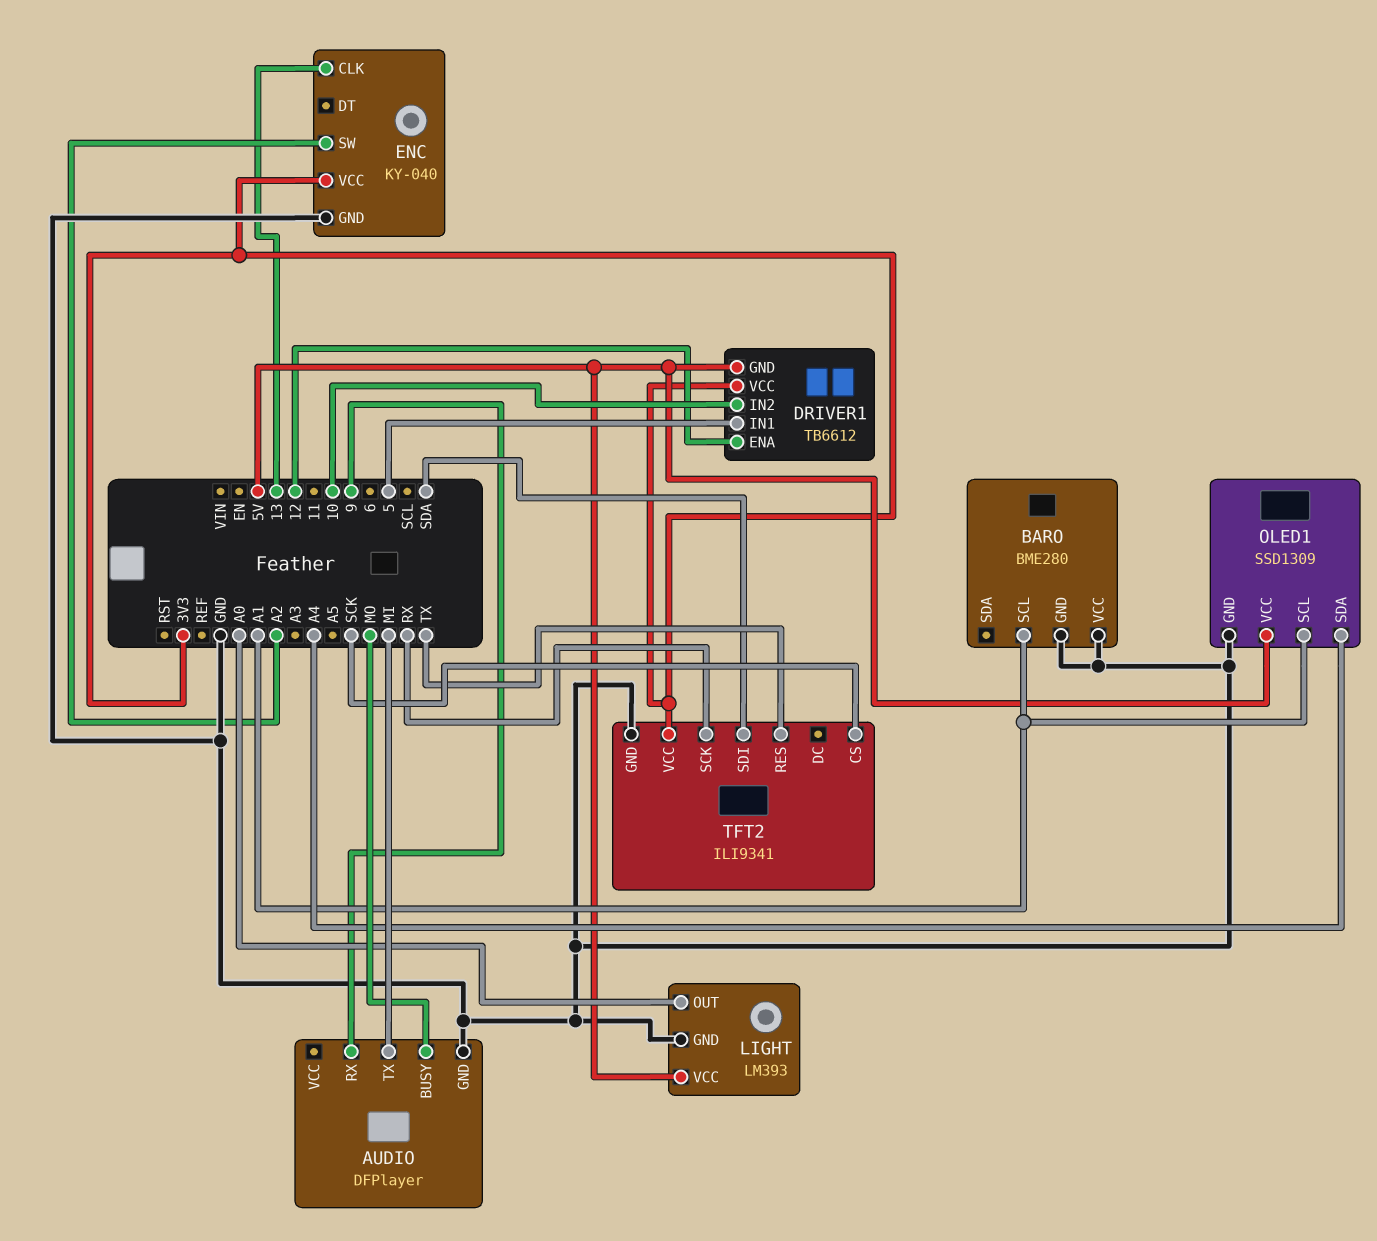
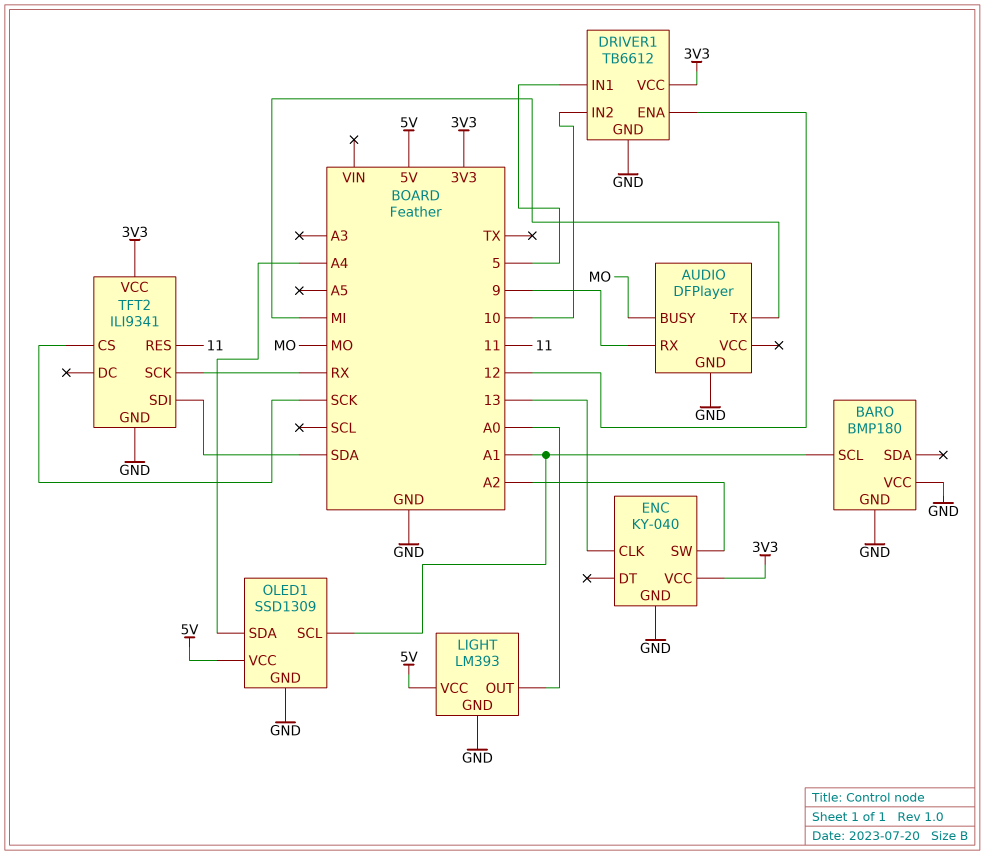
BARO: BME280 -> BMP180
DRIVER1 pin GND: 5V -> GND
TFT2 pin RES: TX -> 11

